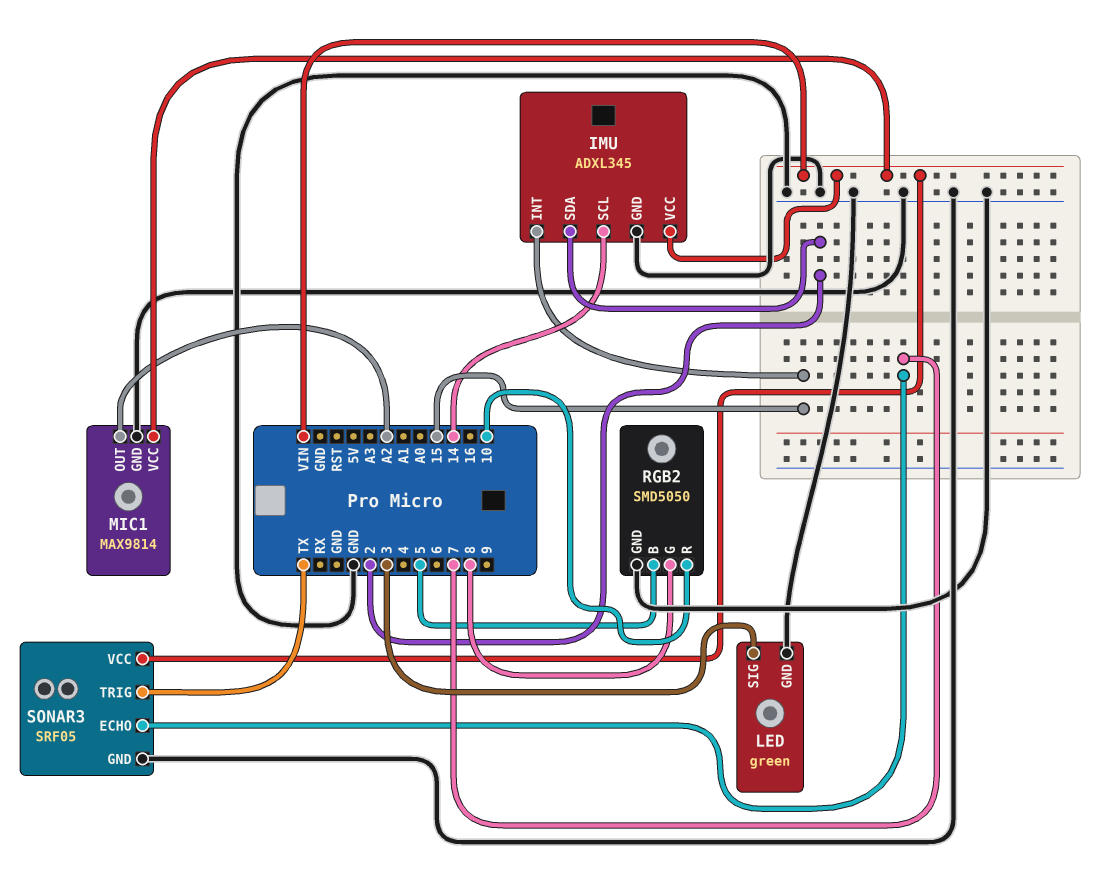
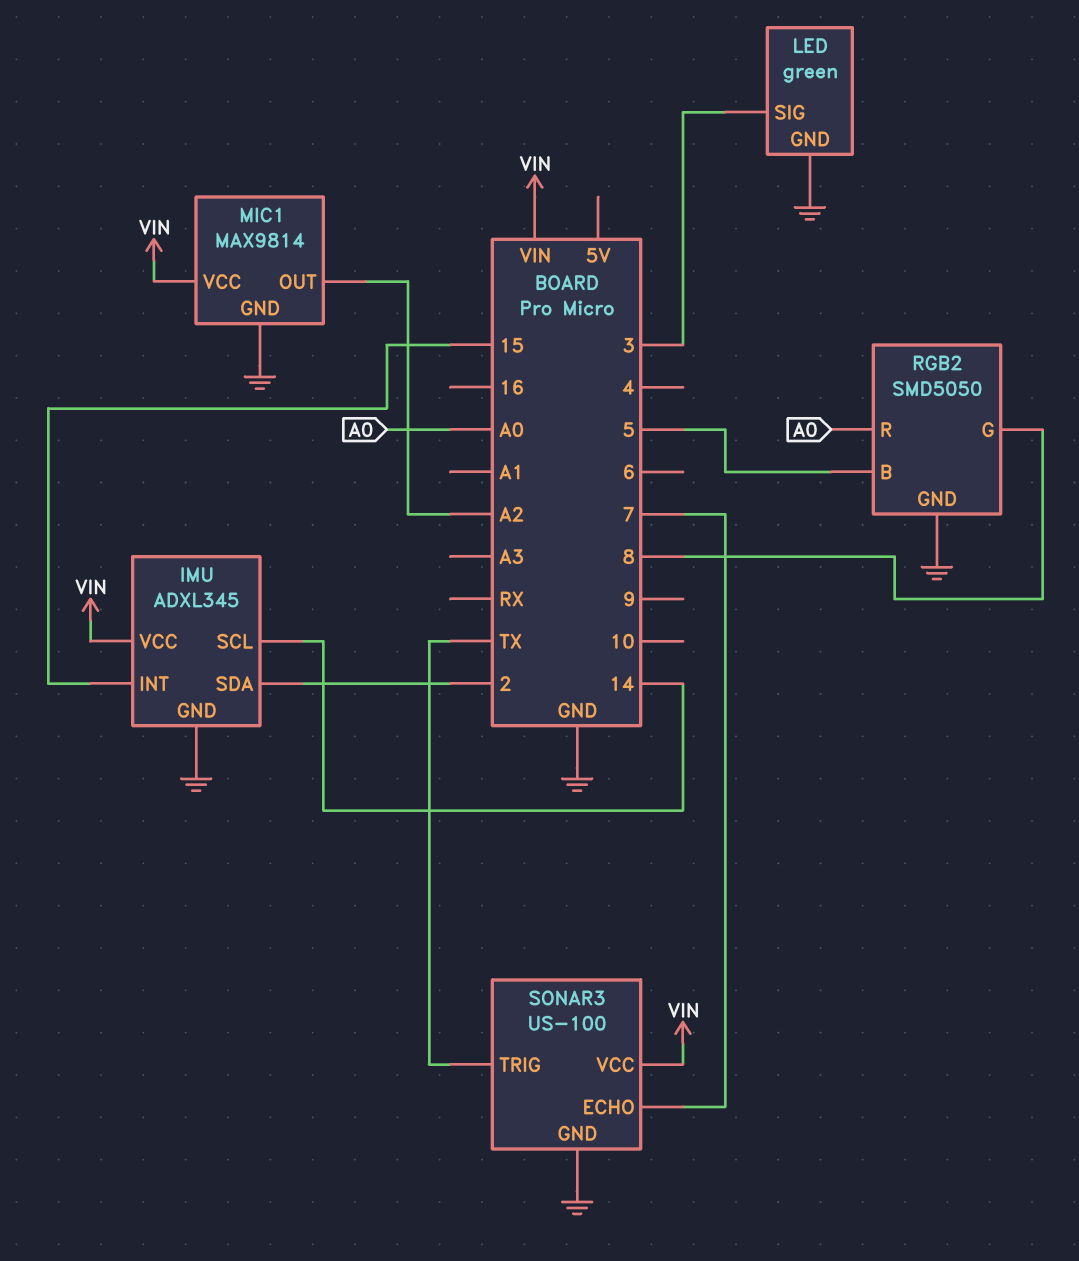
RGB2 pin R: 10 -> A0
SONAR3: SRF05 -> US-100

